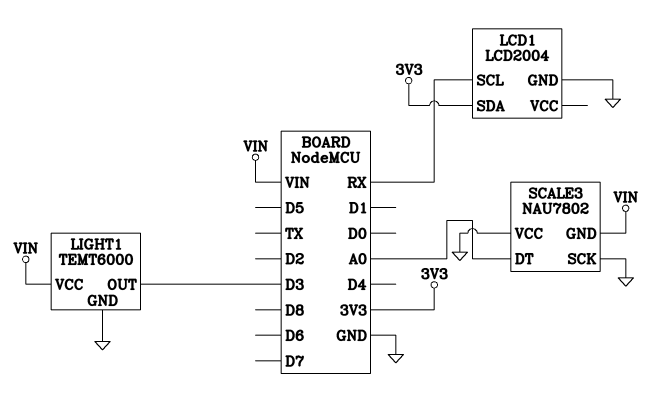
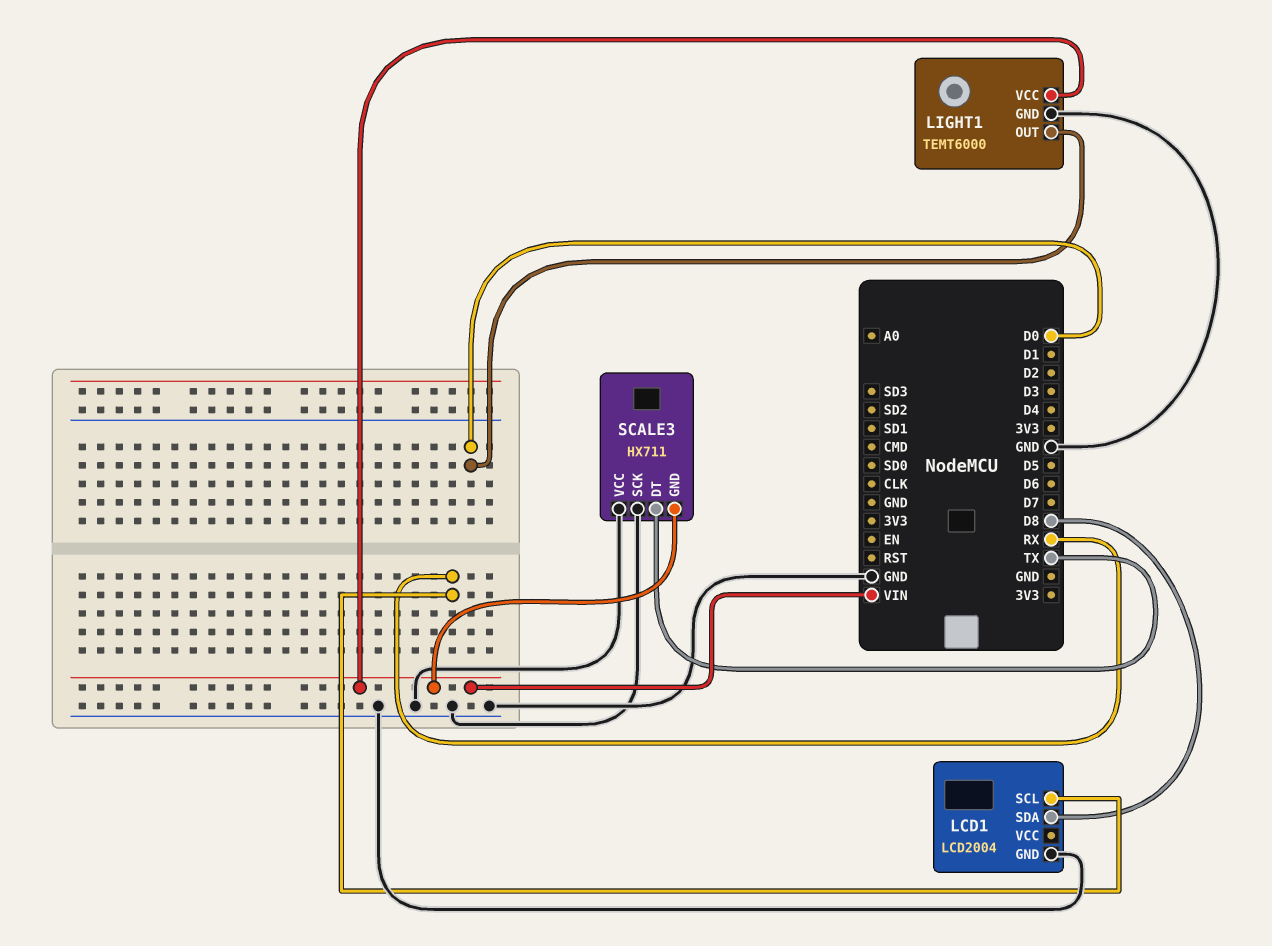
LCD1 pin SDA: 3V3 -> D8
LIGHT1 pin OUT: D3 -> D0
SCALE3: NAU7802 -> HX711
SCALE3 pin DT: A0 -> TX

